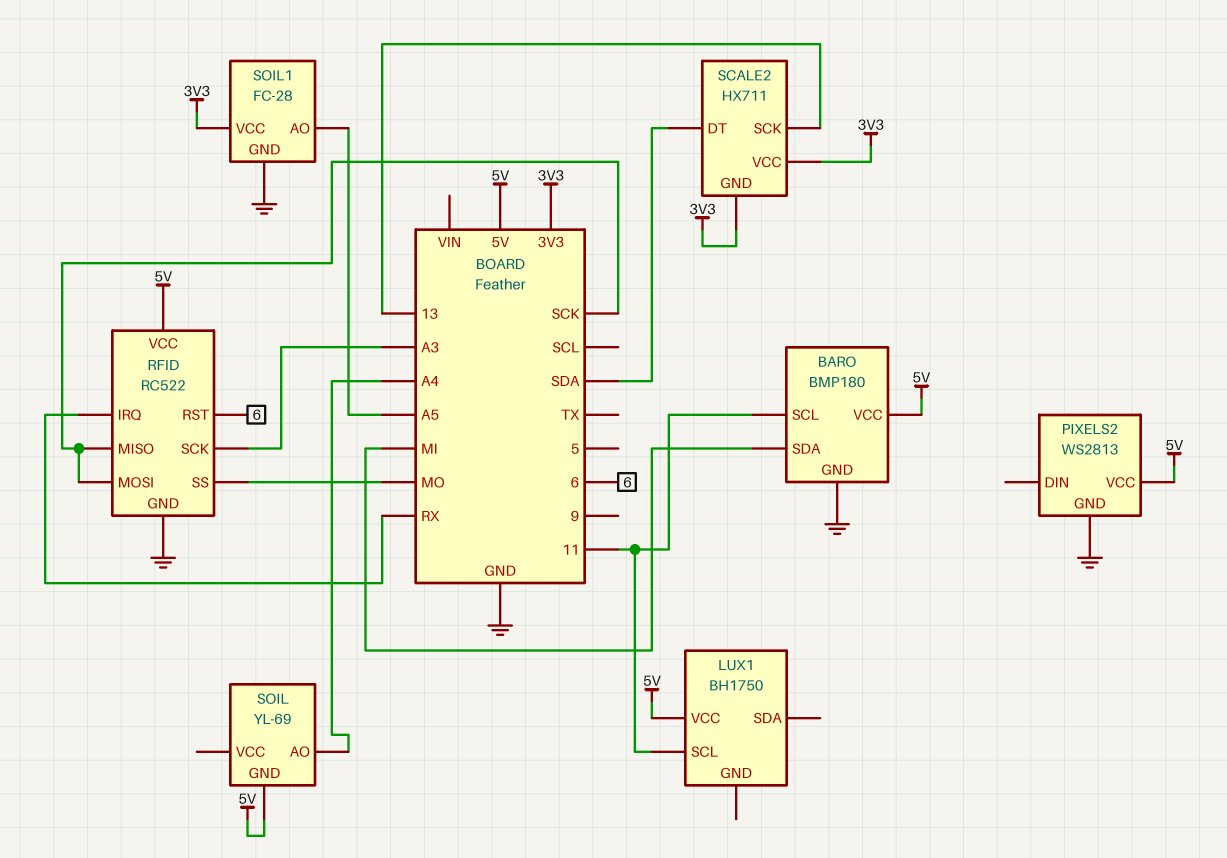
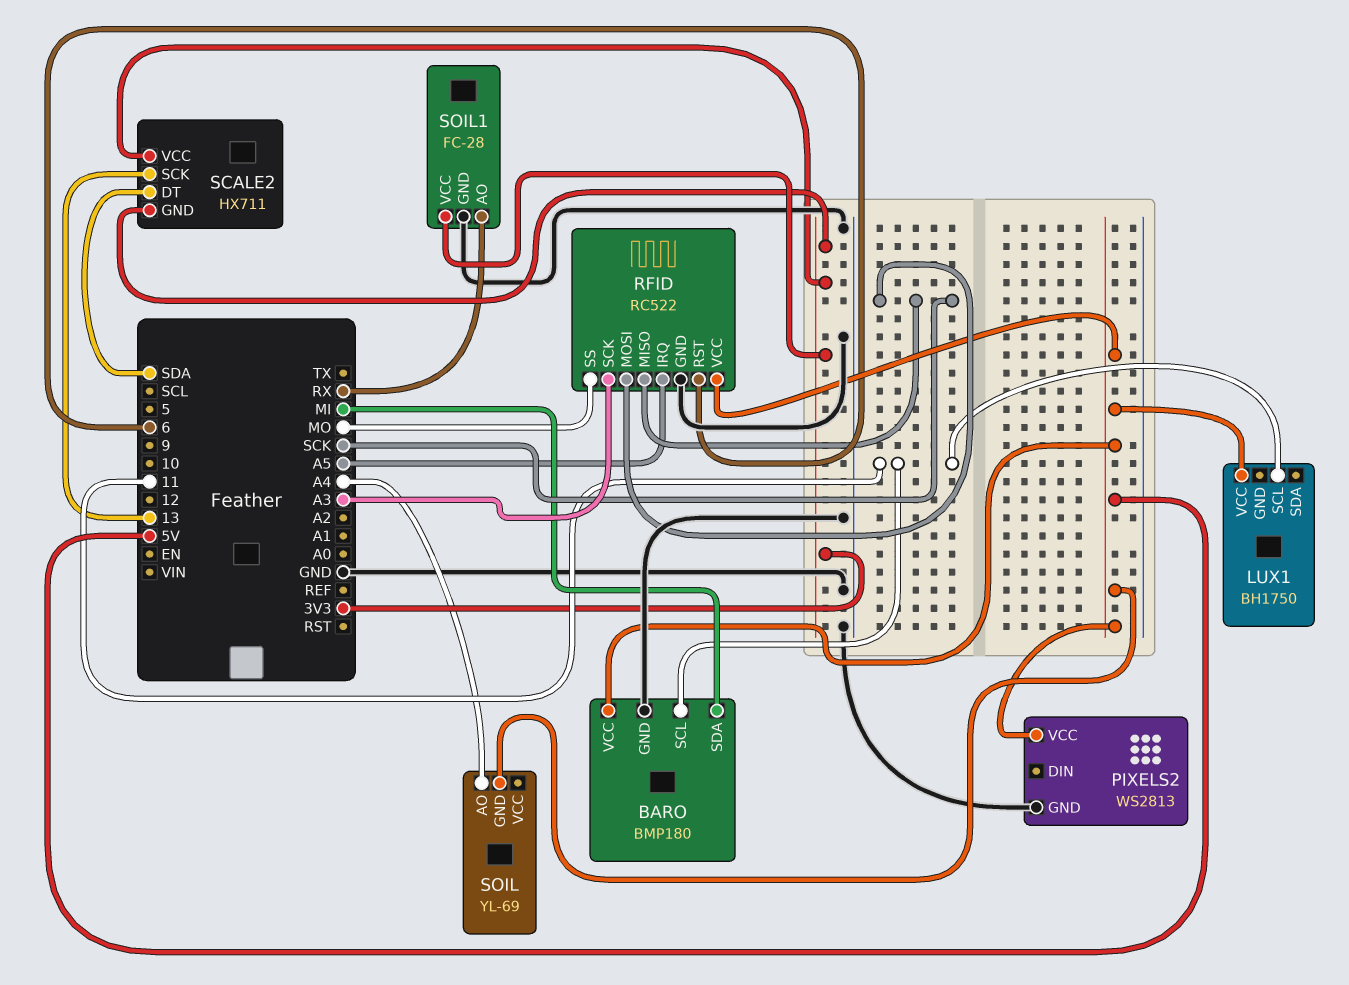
RFID pin IRQ: RX -> A5
SOIL1 pin AO: A5 -> RX

